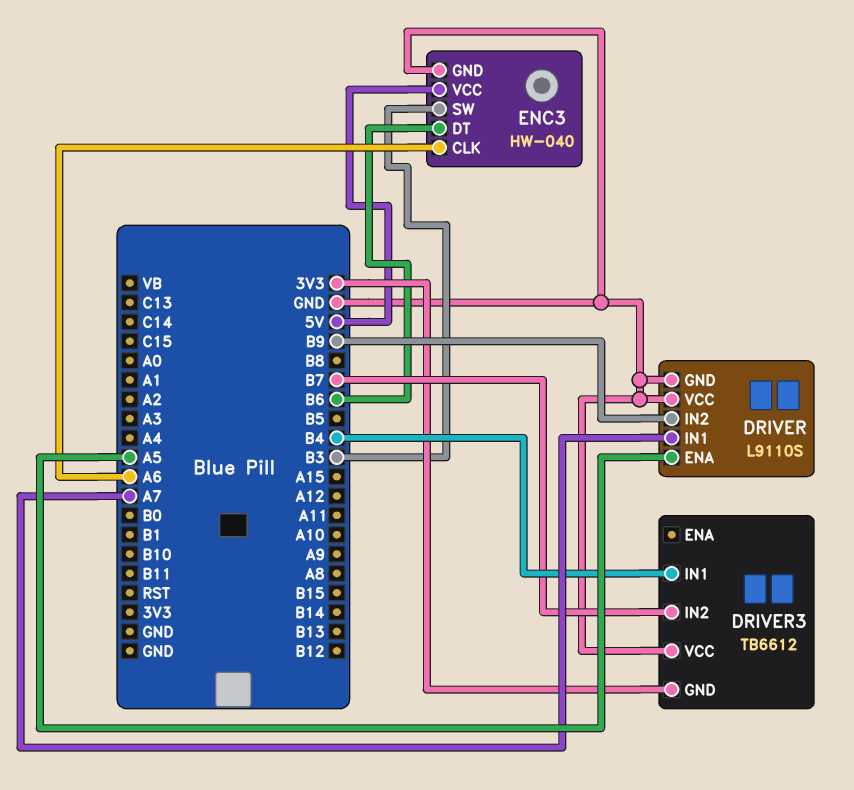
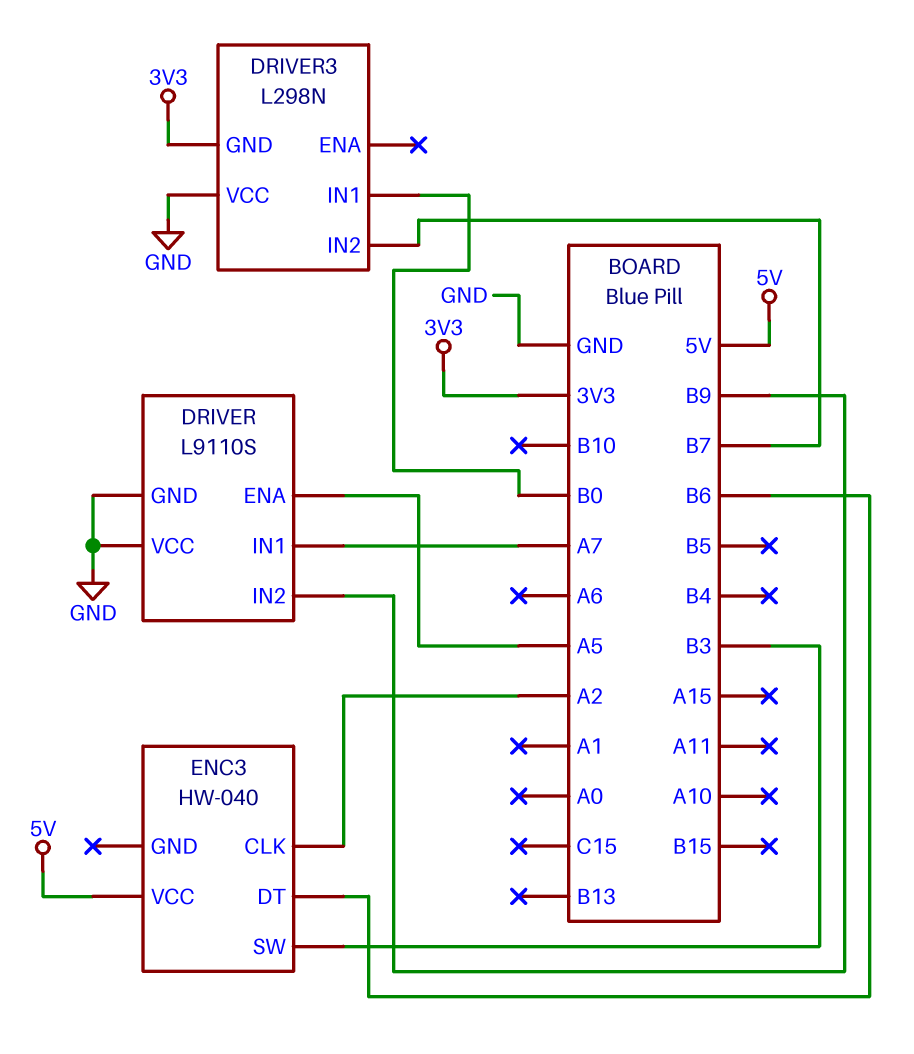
DRIVER3: TB6612 -> L298N
DRIVER3 pin IN1: B4 -> B0
ENC3 pin CLK: A6 -> A2
ENC3 pin GND: GND -> none

